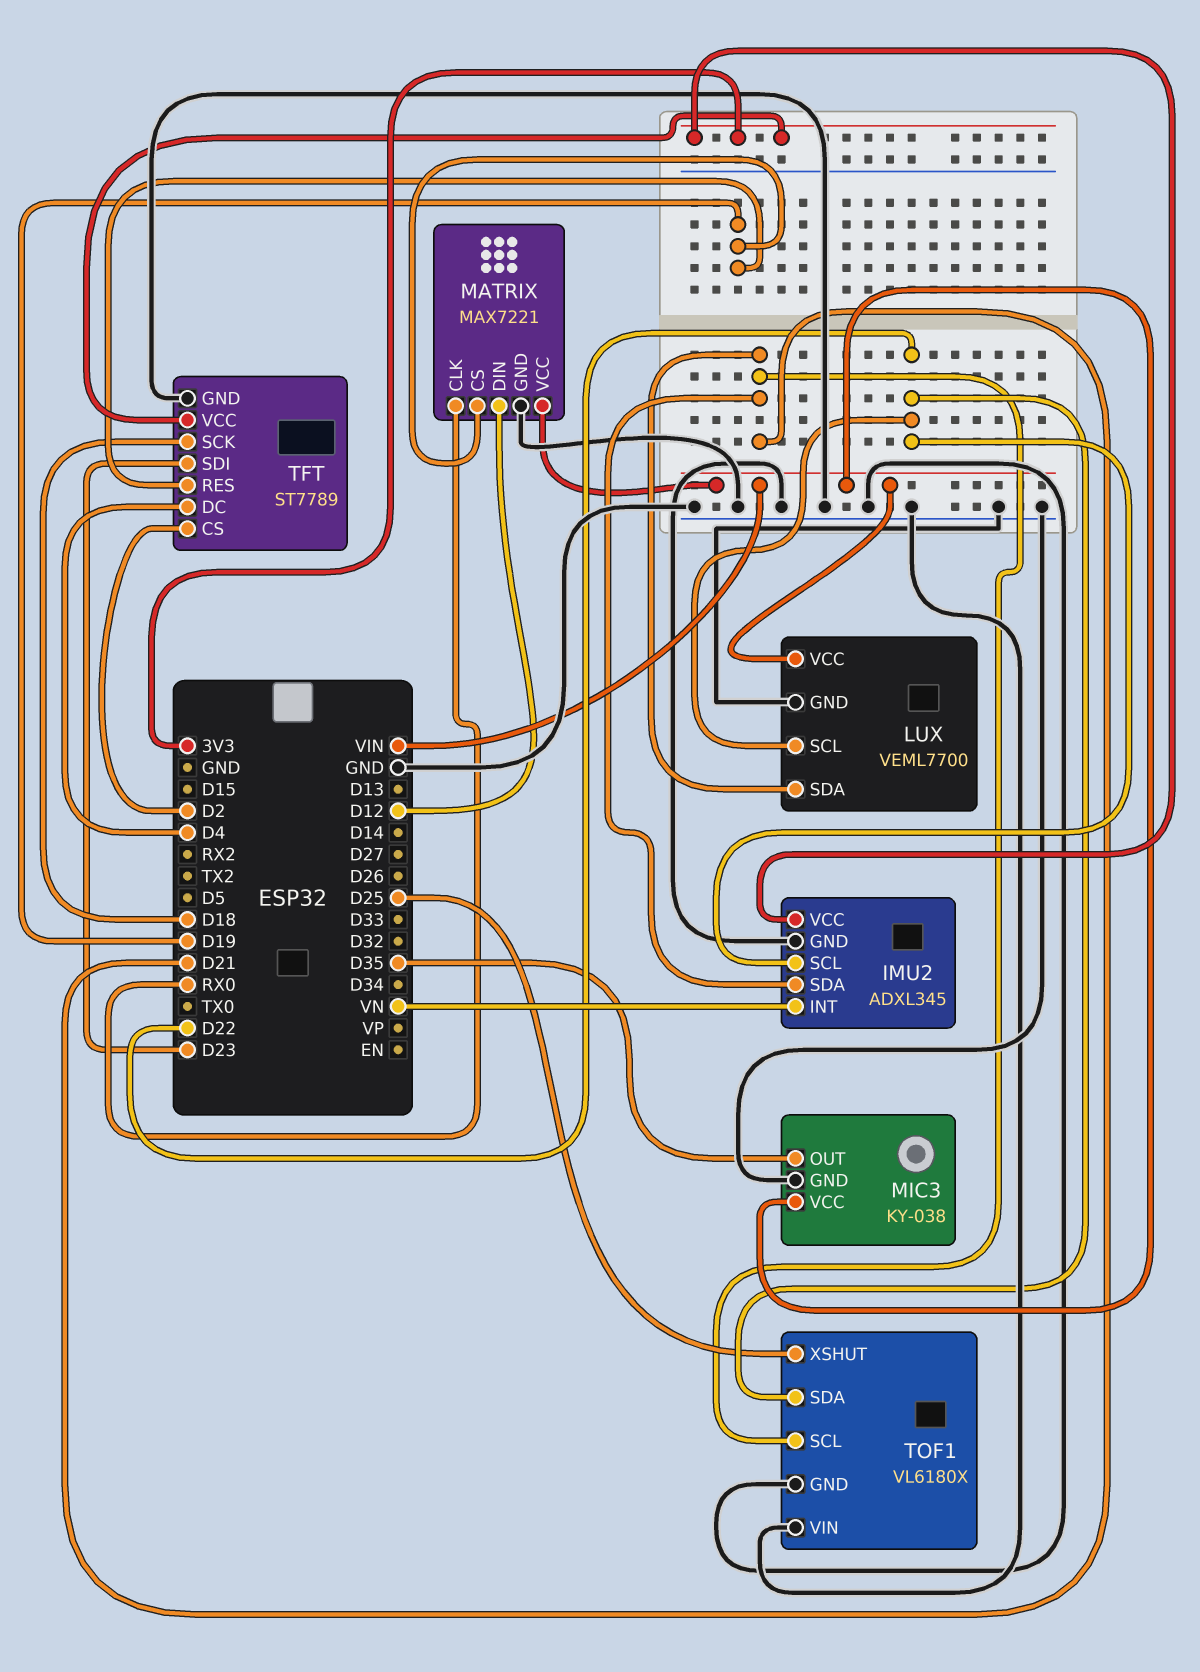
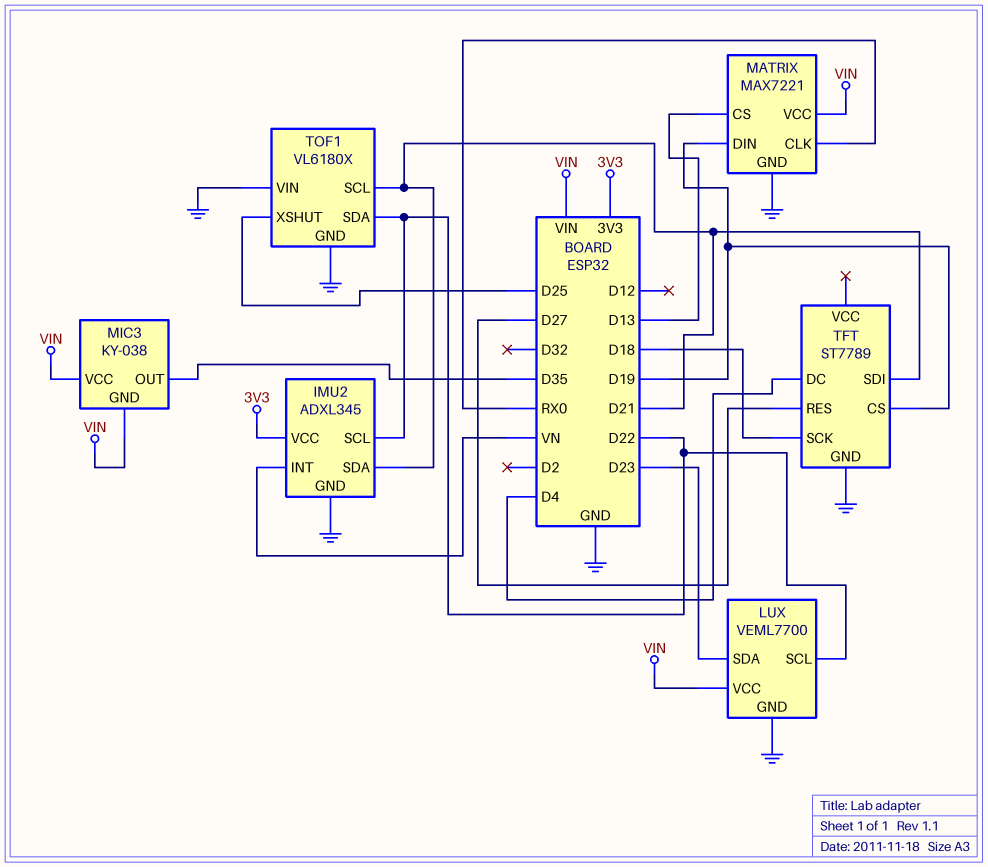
LUX pin SDA: D21 -> D23
MATRIX pin CS: D19 -> D13
MATRIX pin DIN: D12 -> D19
MIC3 pin GND: GND -> VIN
TFT pin CS: D2 -> D19
TFT pin RES: D19 -> D27
TFT pin SDI: D23 -> D21
TFT pin VCC: 3V3 -> none

